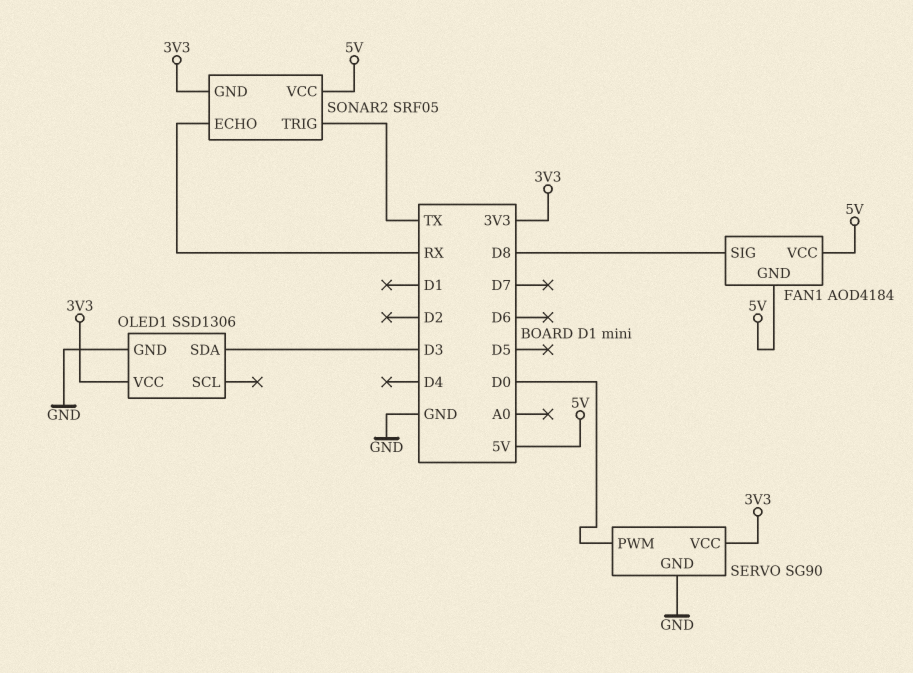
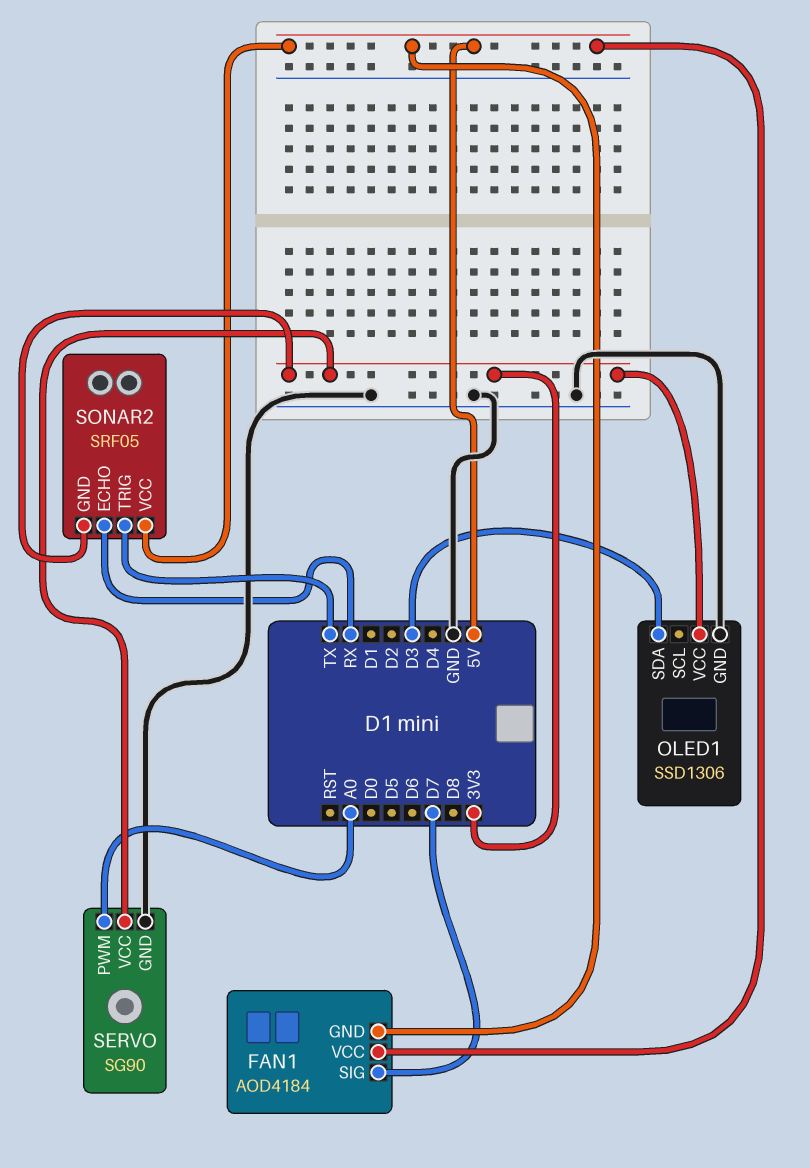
FAN1 pin SIG: D8 -> D7
SERVO pin PWM: D0 -> A0

